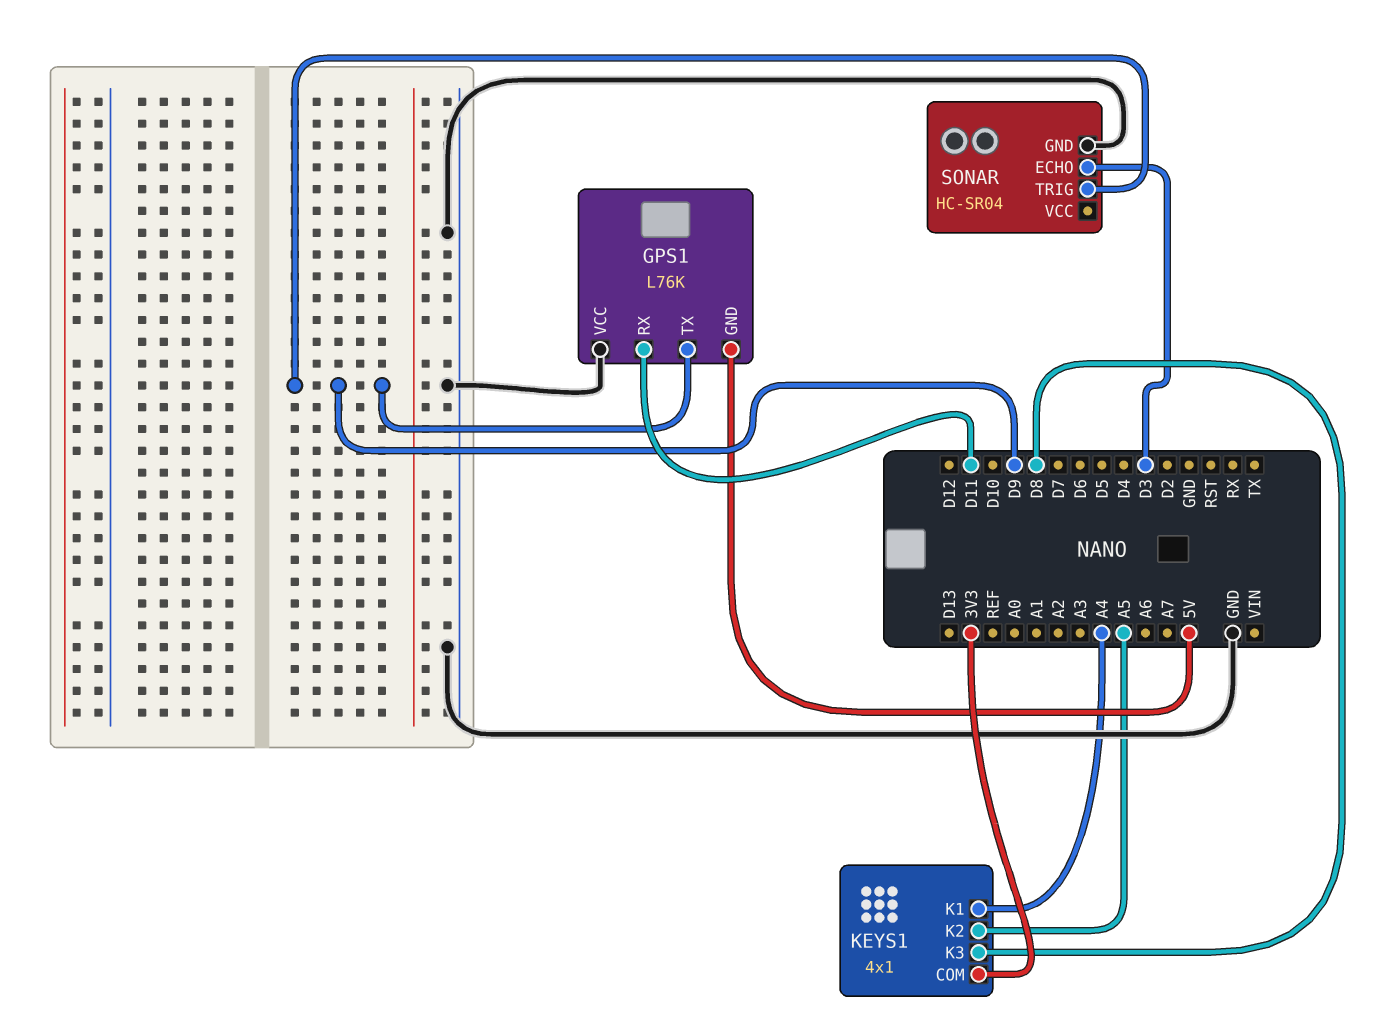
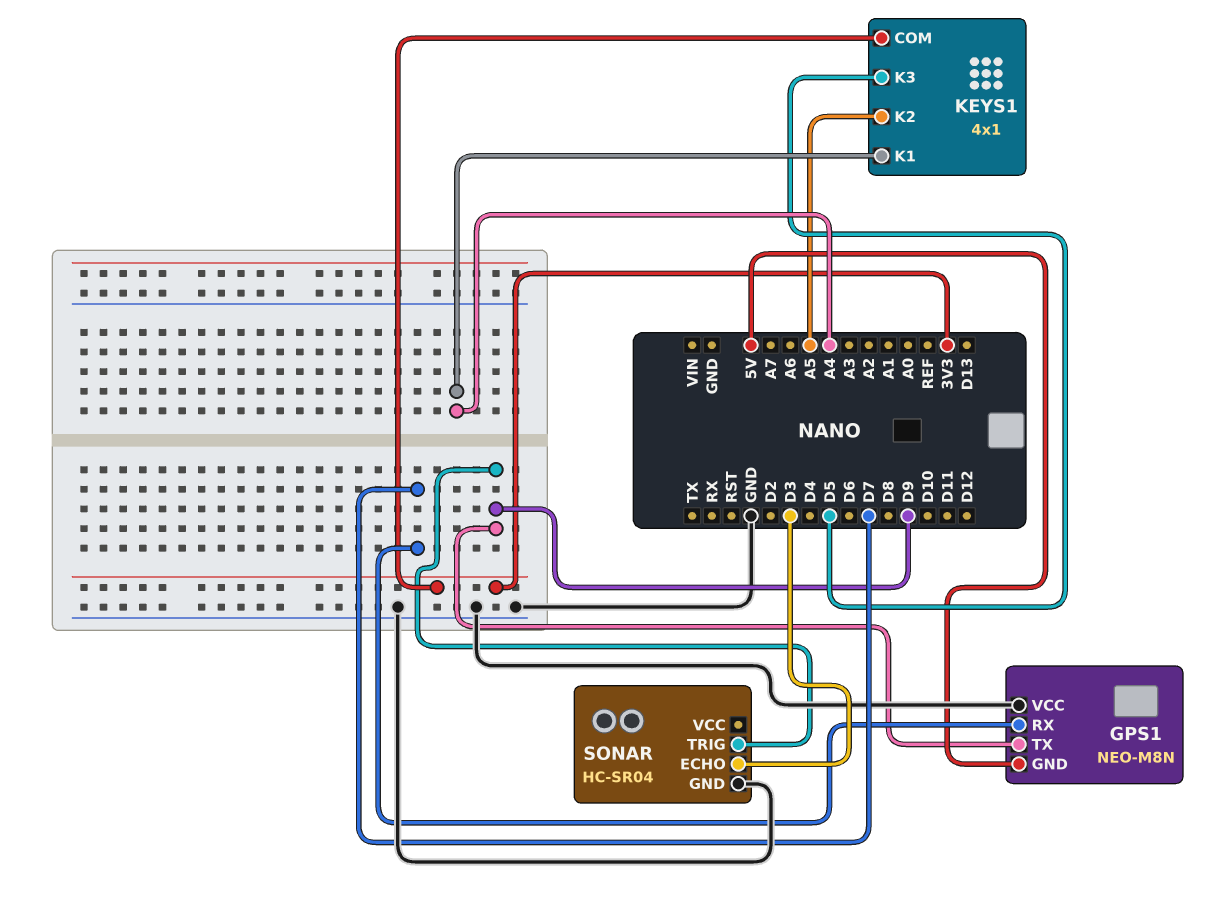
GPS1: L76K -> NEO-M8N
GPS1 pin RX: D11 -> D7
KEYS1 pin K3: D8 -> D5

